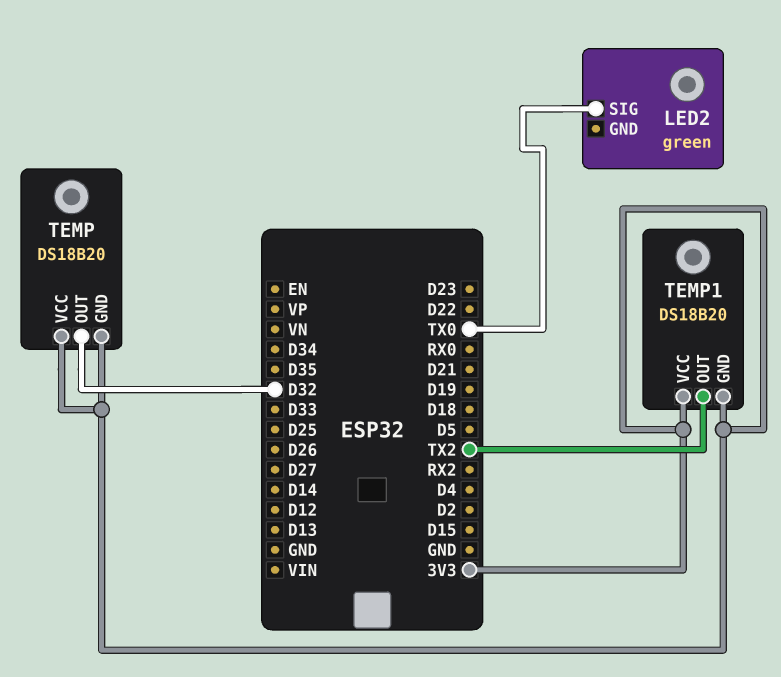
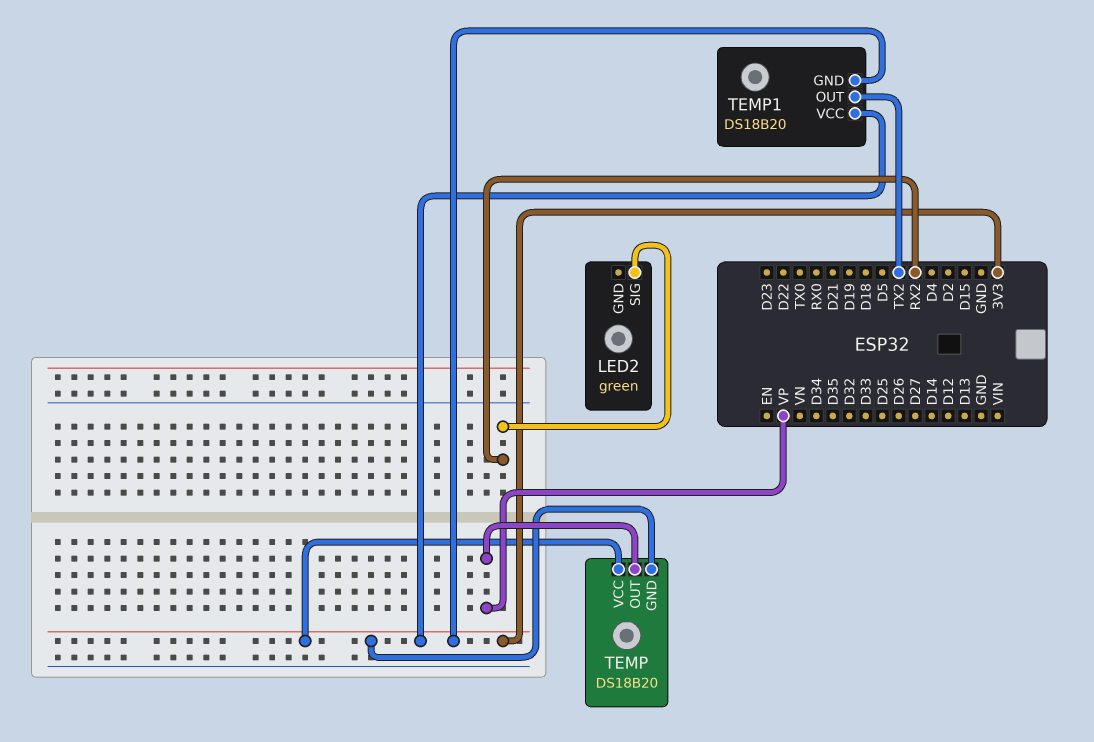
LED2 pin SIG: TX0 -> RX2
TEMP pin OUT: D32 -> VP

